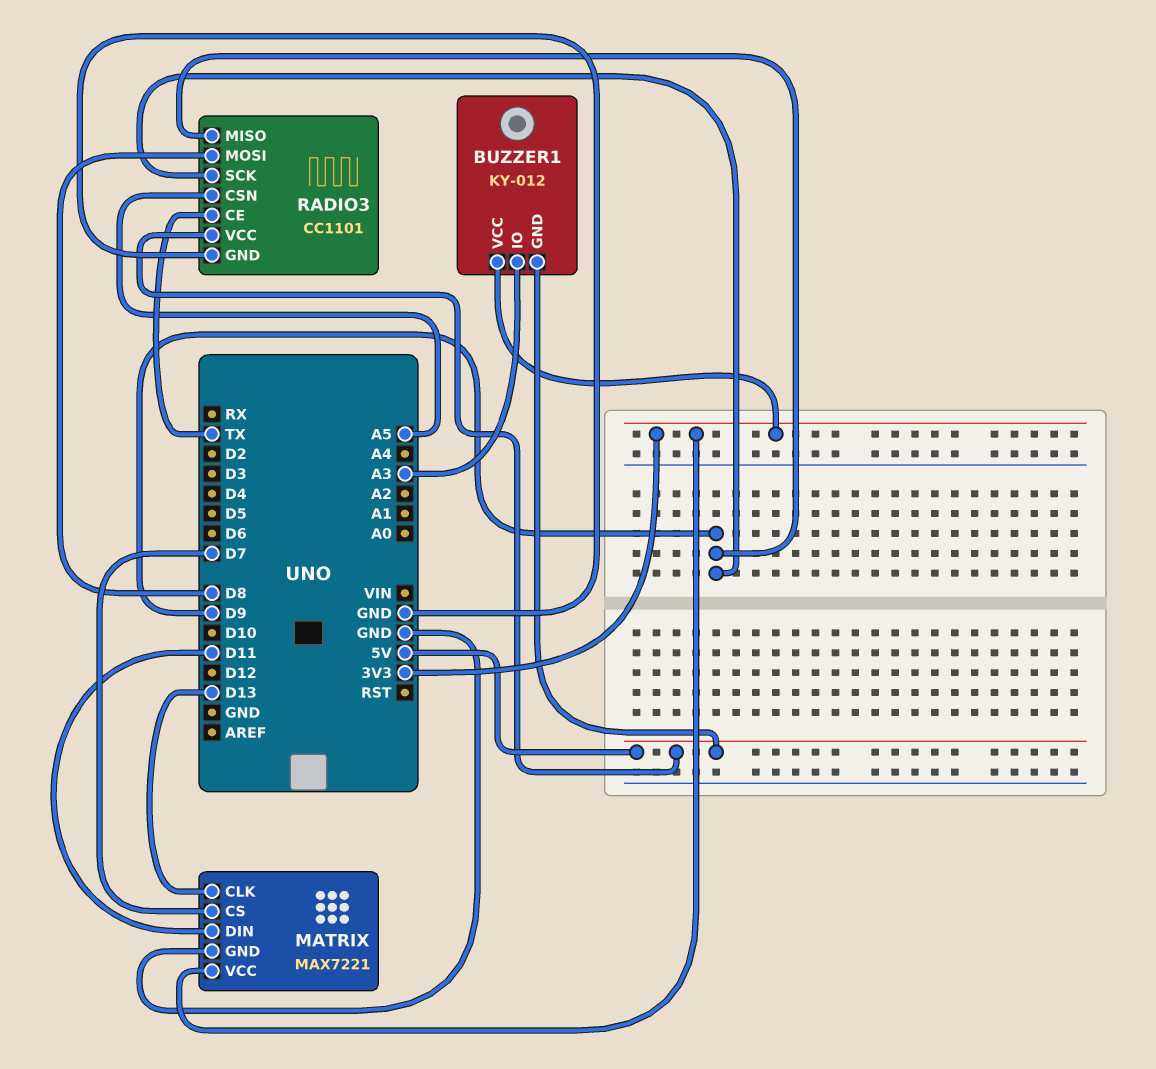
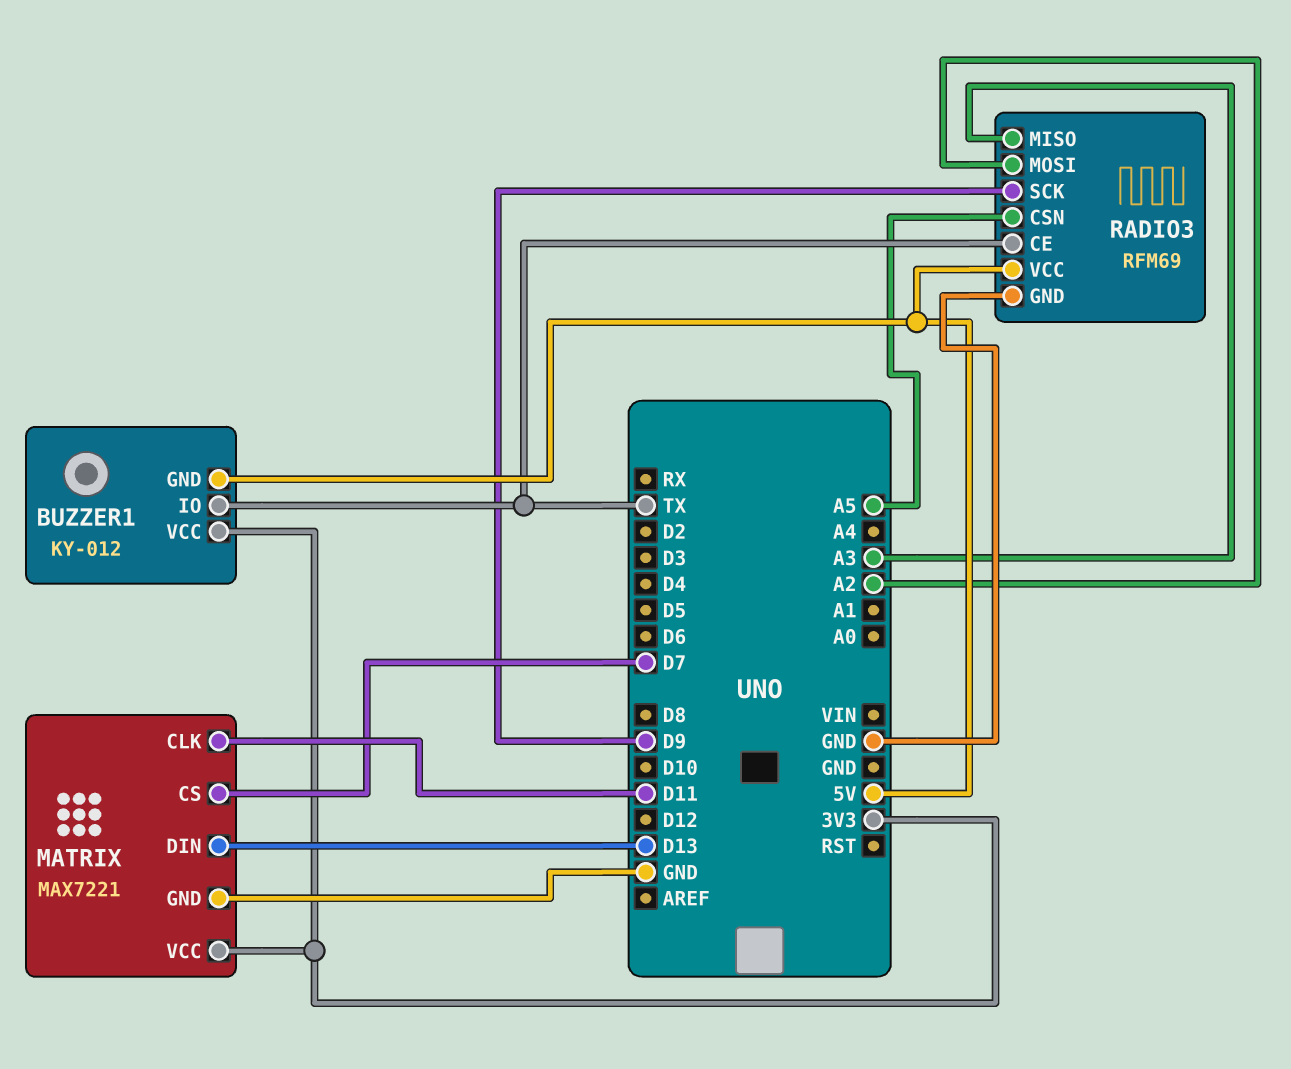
BUZZER1 pin IO: A3 -> TX
MATRIX pin CLK: D13 -> D11
MATRIX pin DIN: D11 -> D13
RADIO3: CC1101 -> RFM69
RADIO3 pin MISO: D9 -> A3
RADIO3 pin MOSI: D8 -> A2

